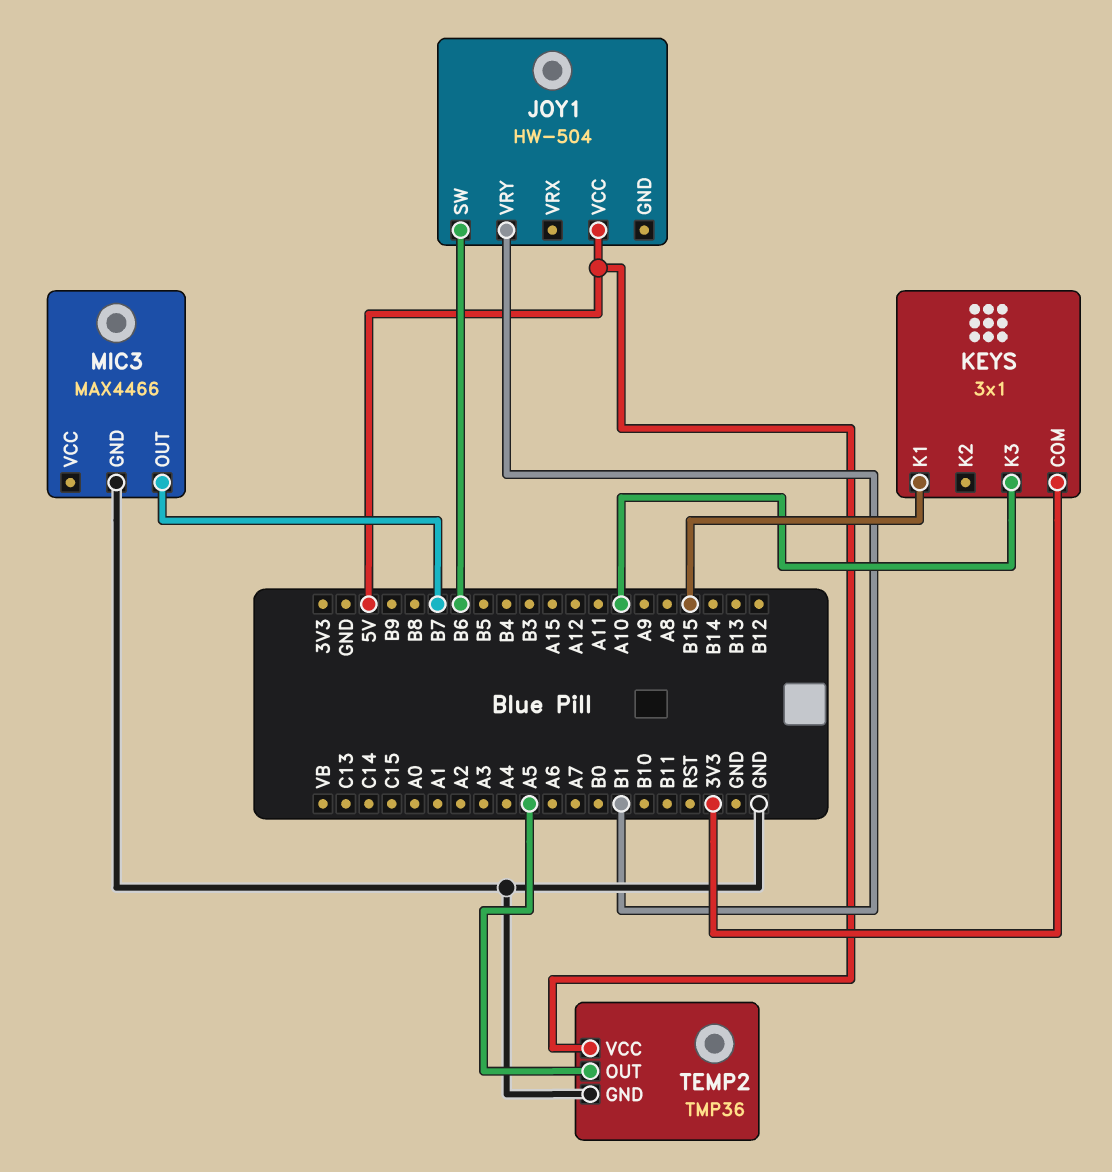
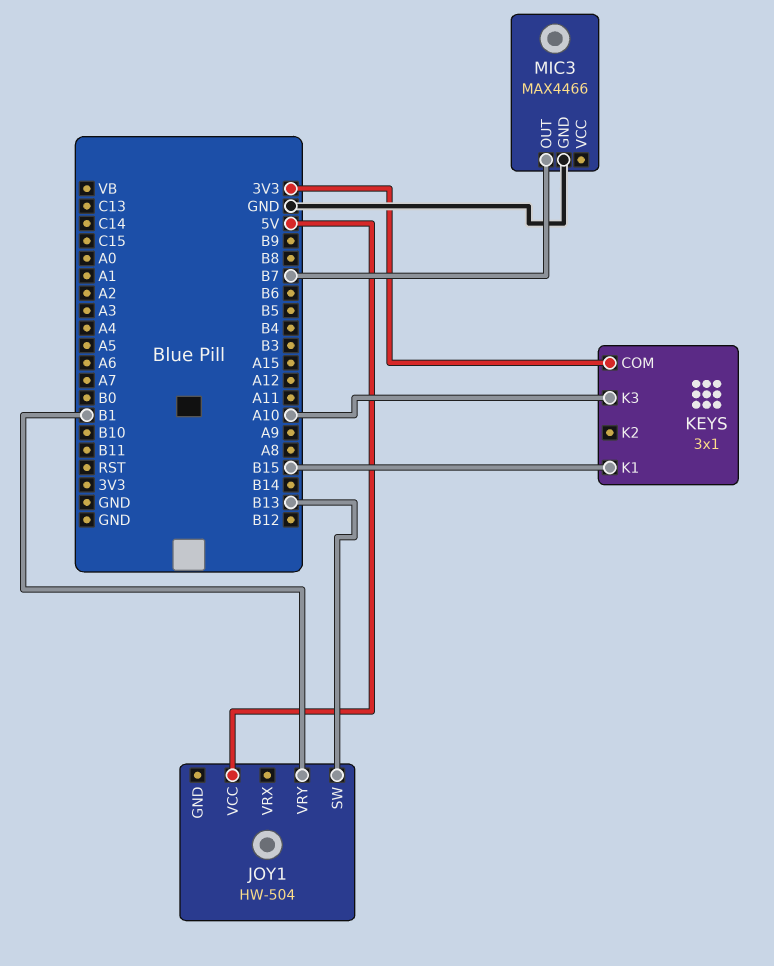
JOY1 pin SW: B6 -> B13
TEMP2: TMP36 -> none
TEMP2 pin GND: GND -> none
TEMP2 pin OUT: A5 -> none
TEMP2 pin VCC: 5V -> none

